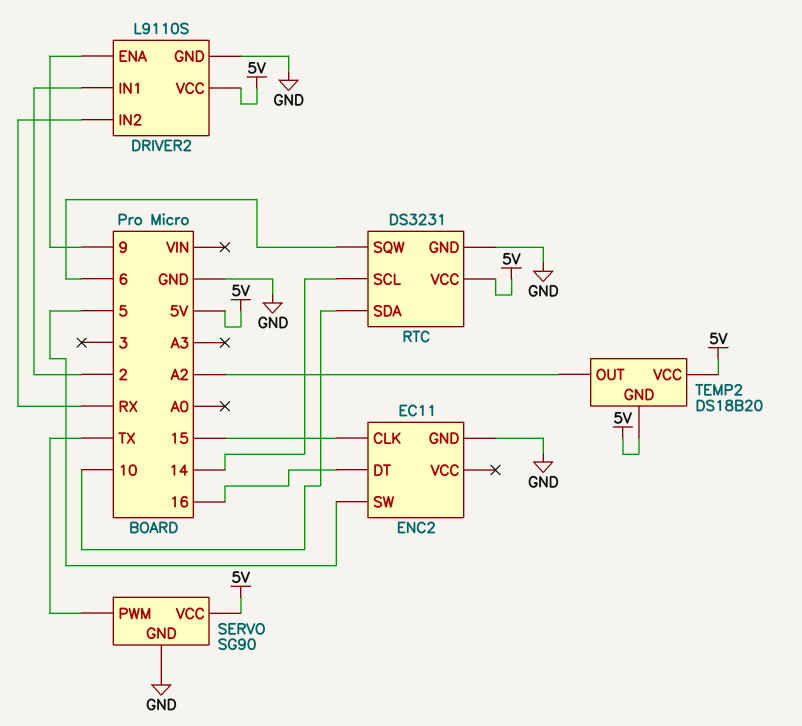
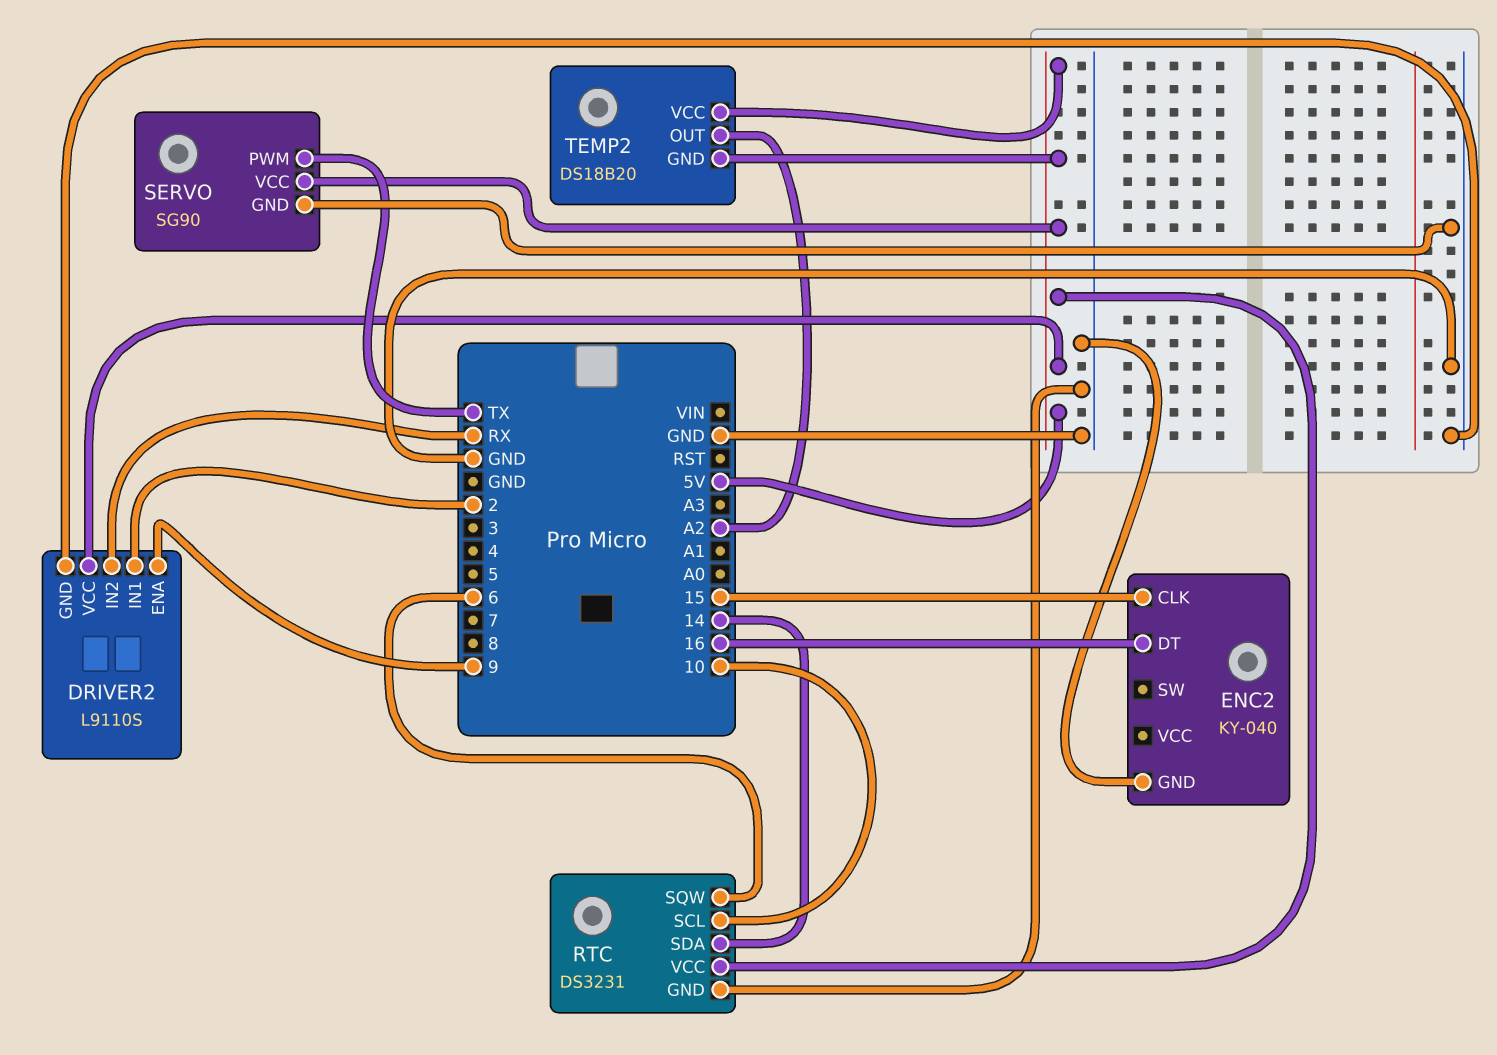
ENC2: EC11 -> KY-040
ENC2 pin SW: 5 -> none
RTC pin SCL: 14 -> 10
RTC pin SDA: 10 -> 14

